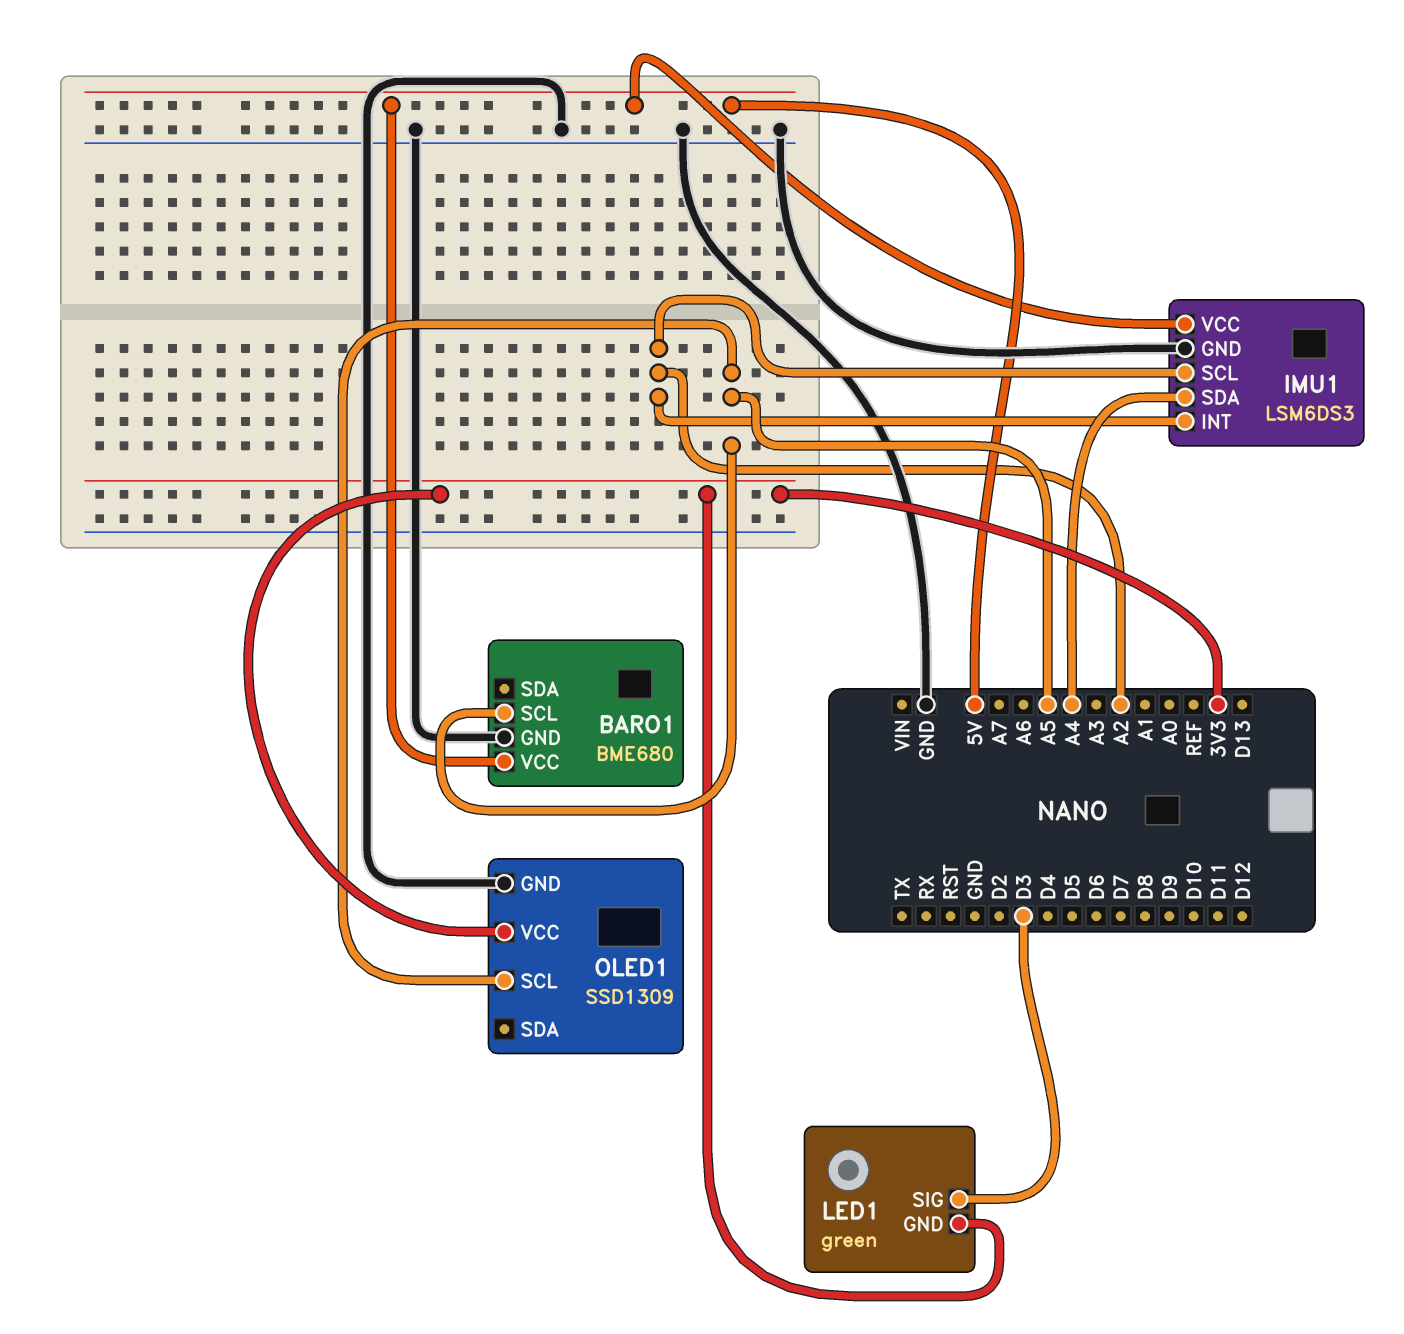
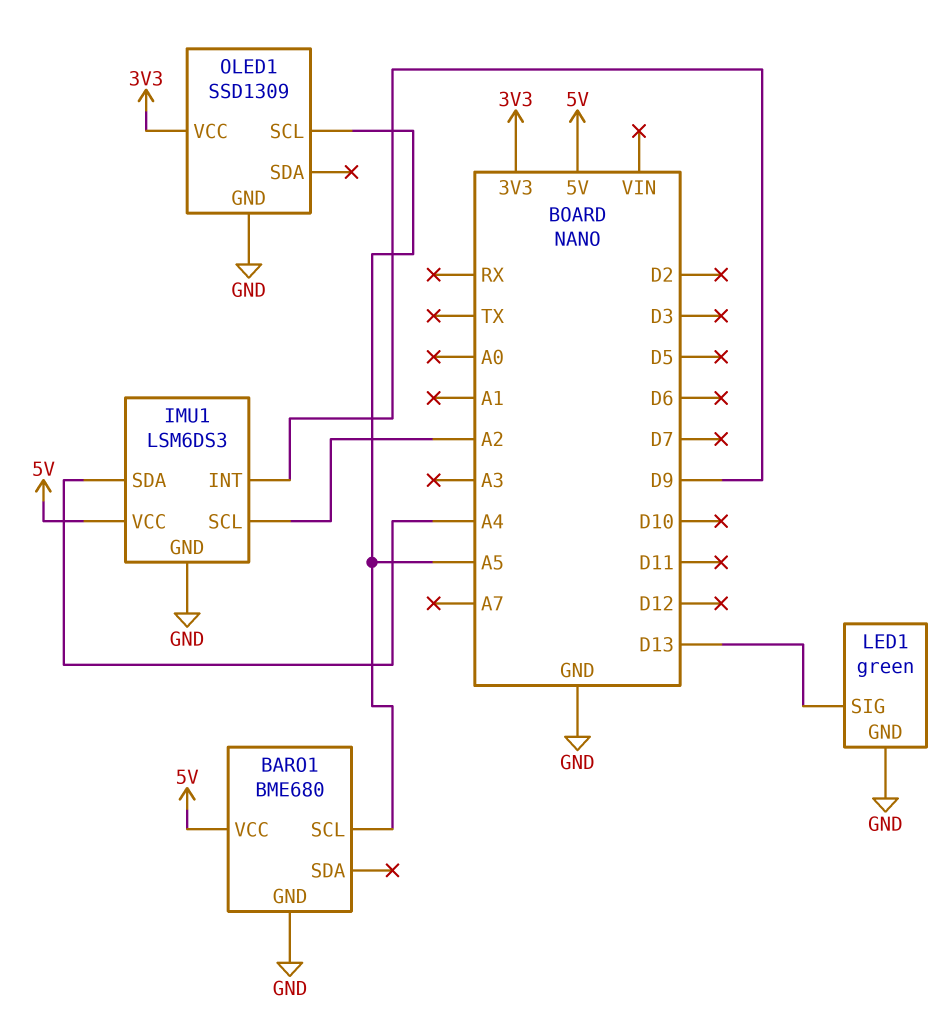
IMU1 pin INT: A2 -> D9
LED1 pin GND: 3V3 -> GND
LED1 pin SIG: D3 -> D13

